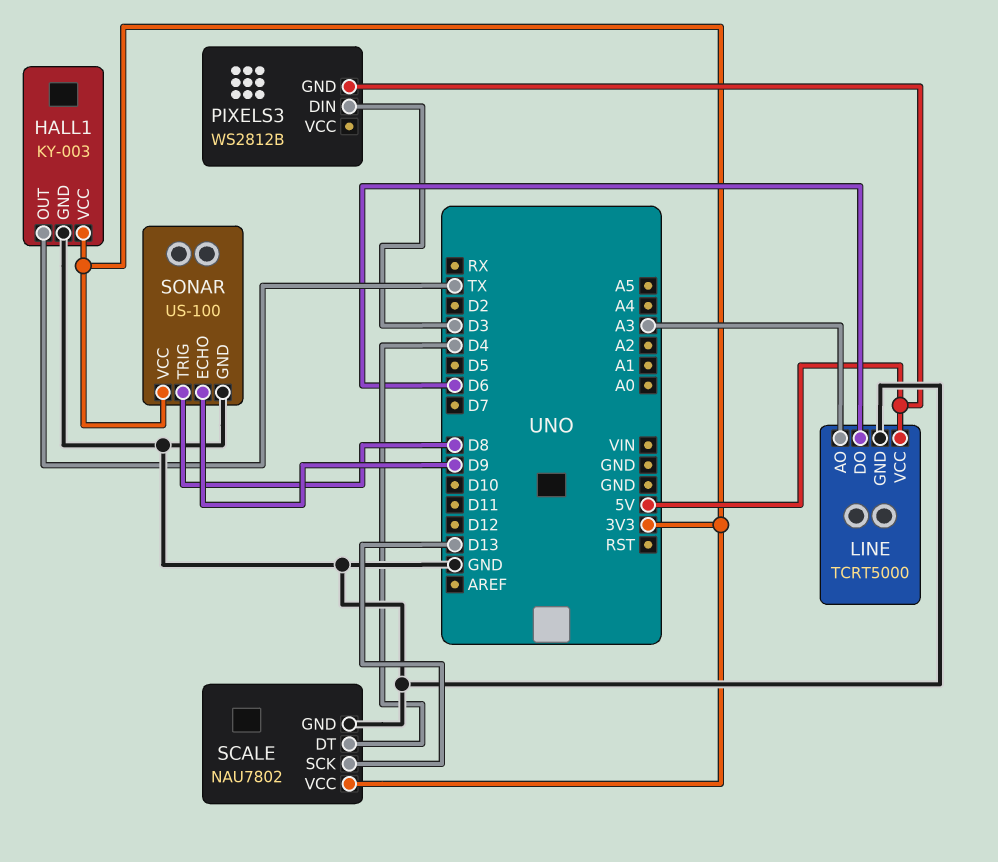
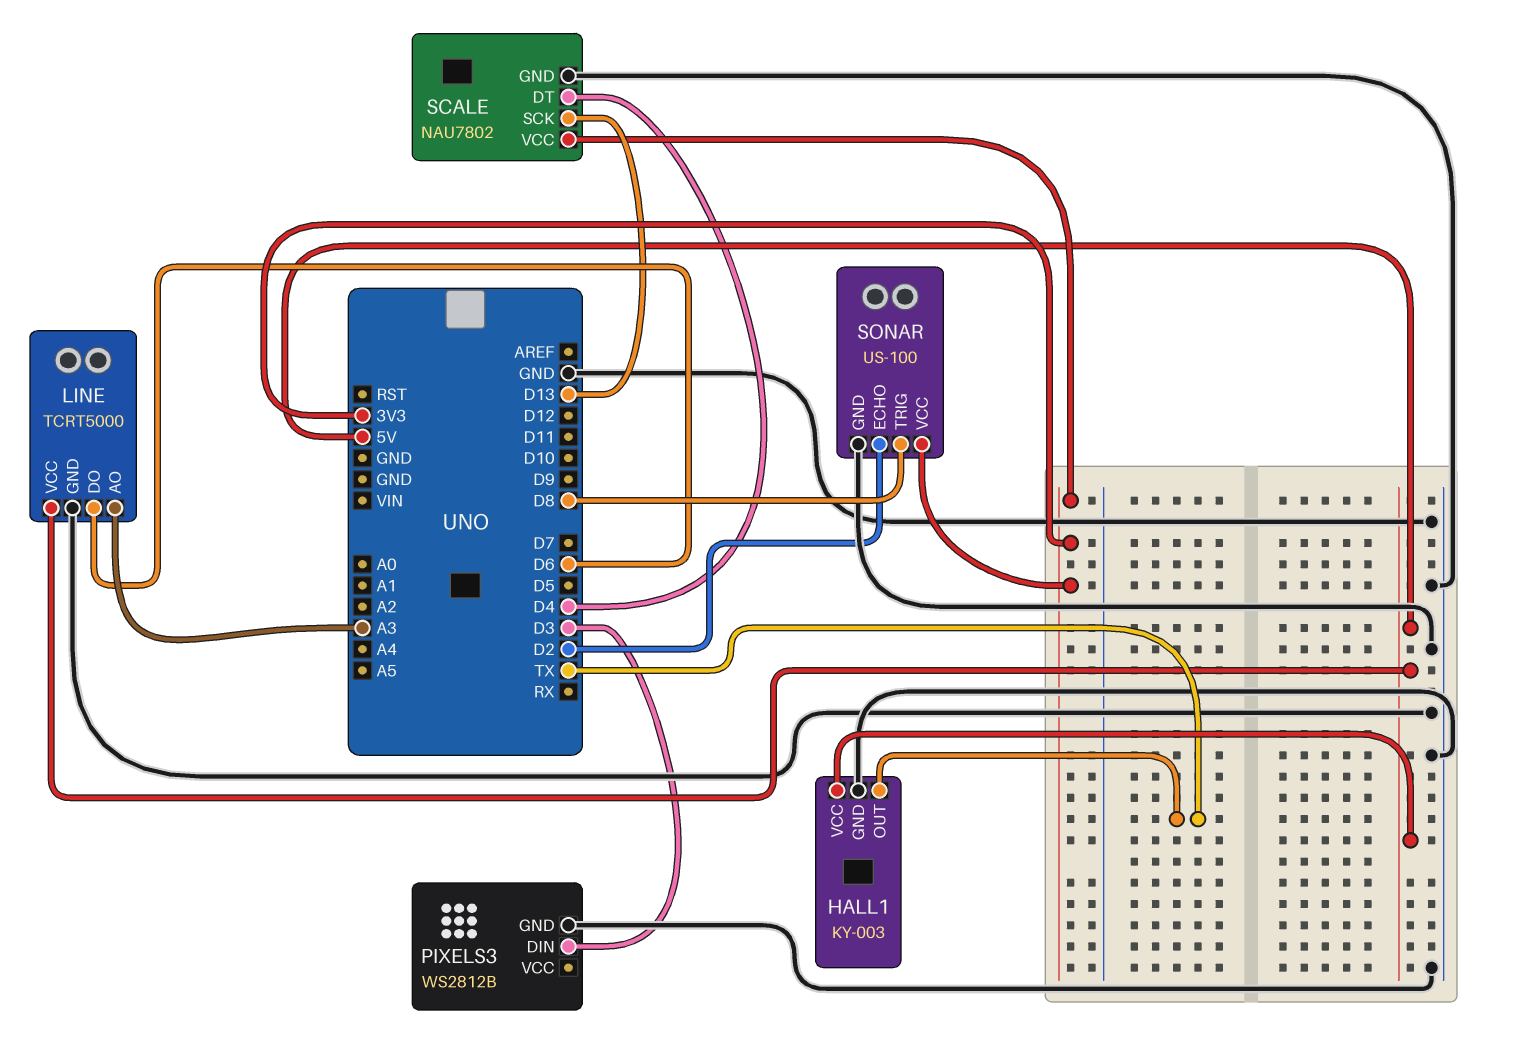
HALL1 pin VCC: 3V3 -> 5V
PIXELS3 pin GND: 5V -> GND
SONAR pin ECHO: D9 -> D2

